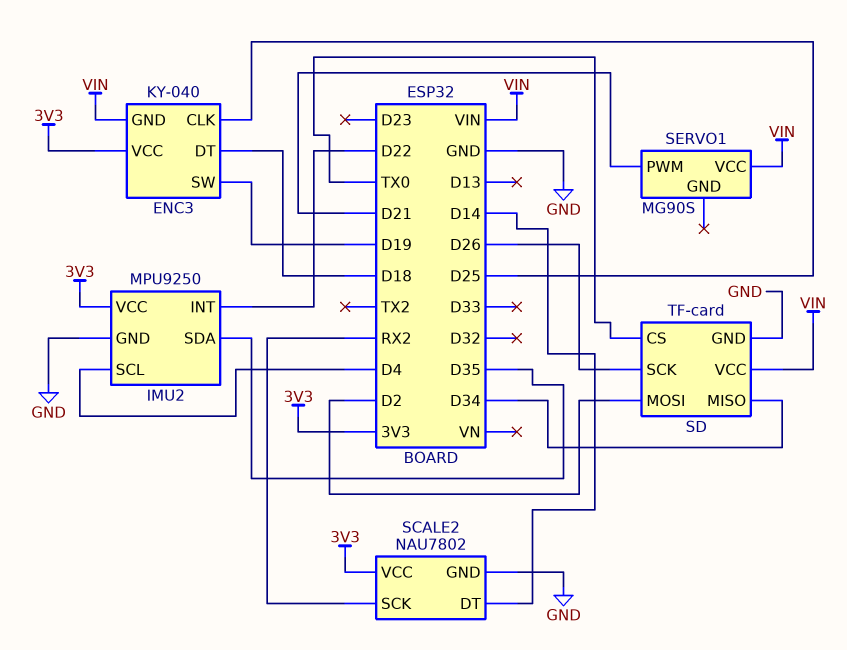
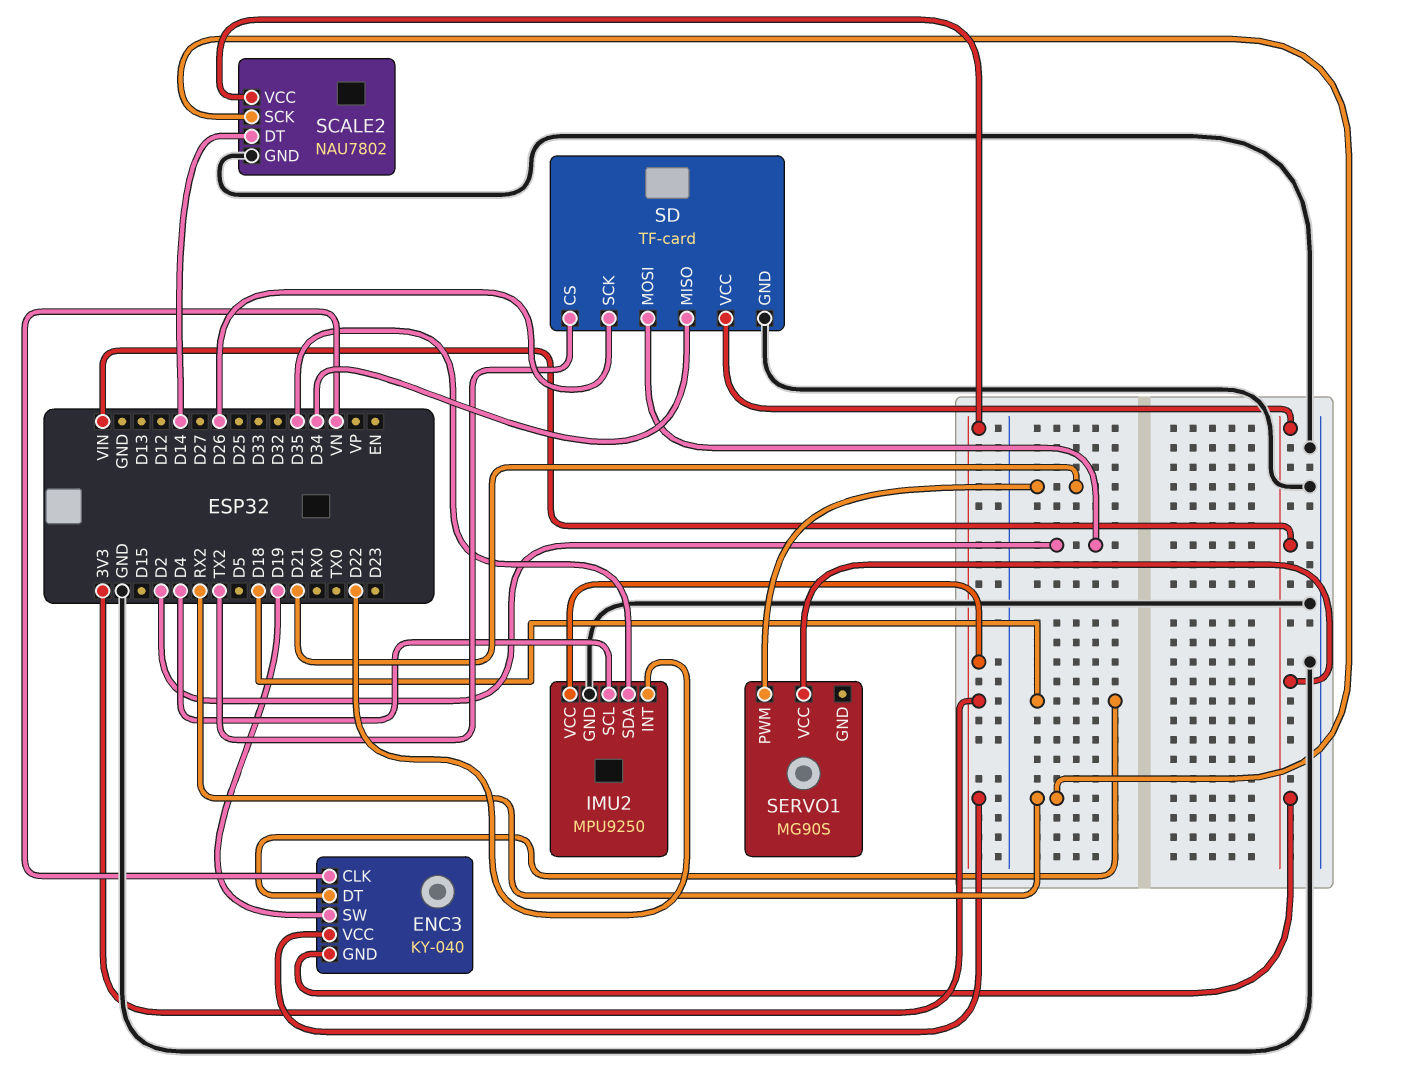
ENC3 pin CLK: D25 -> VN
SD pin CS: TX0 -> TX2

